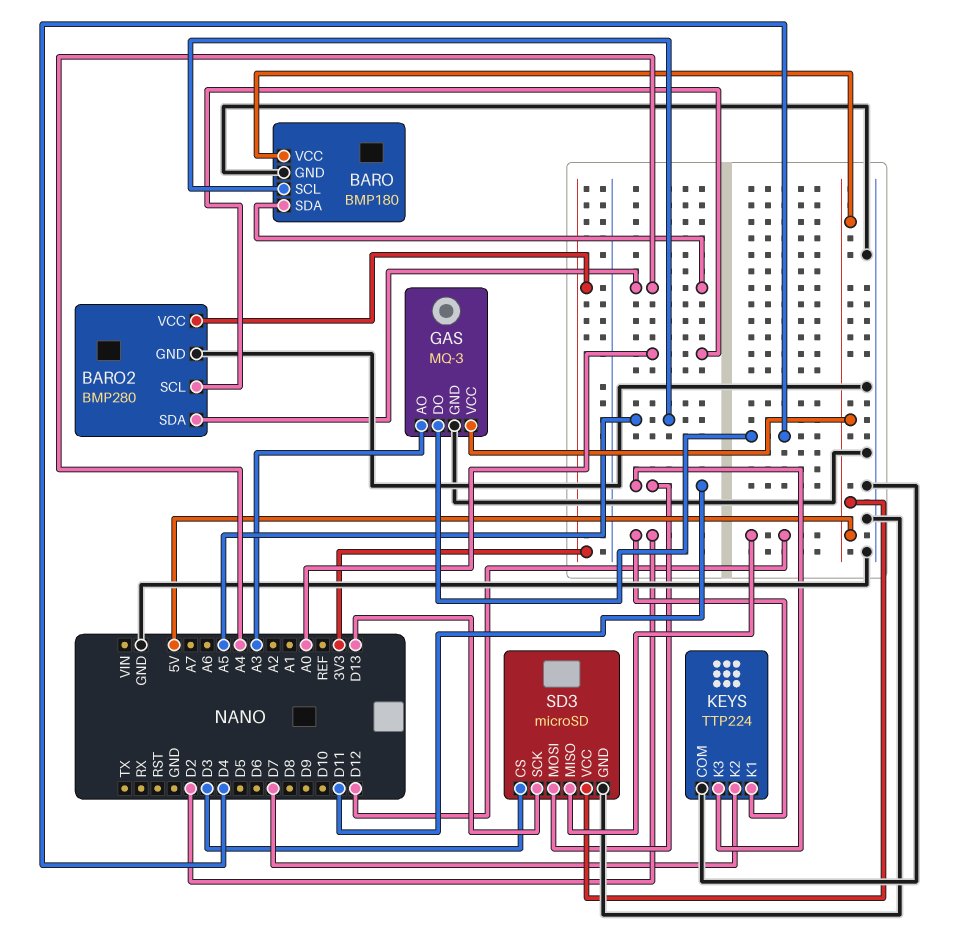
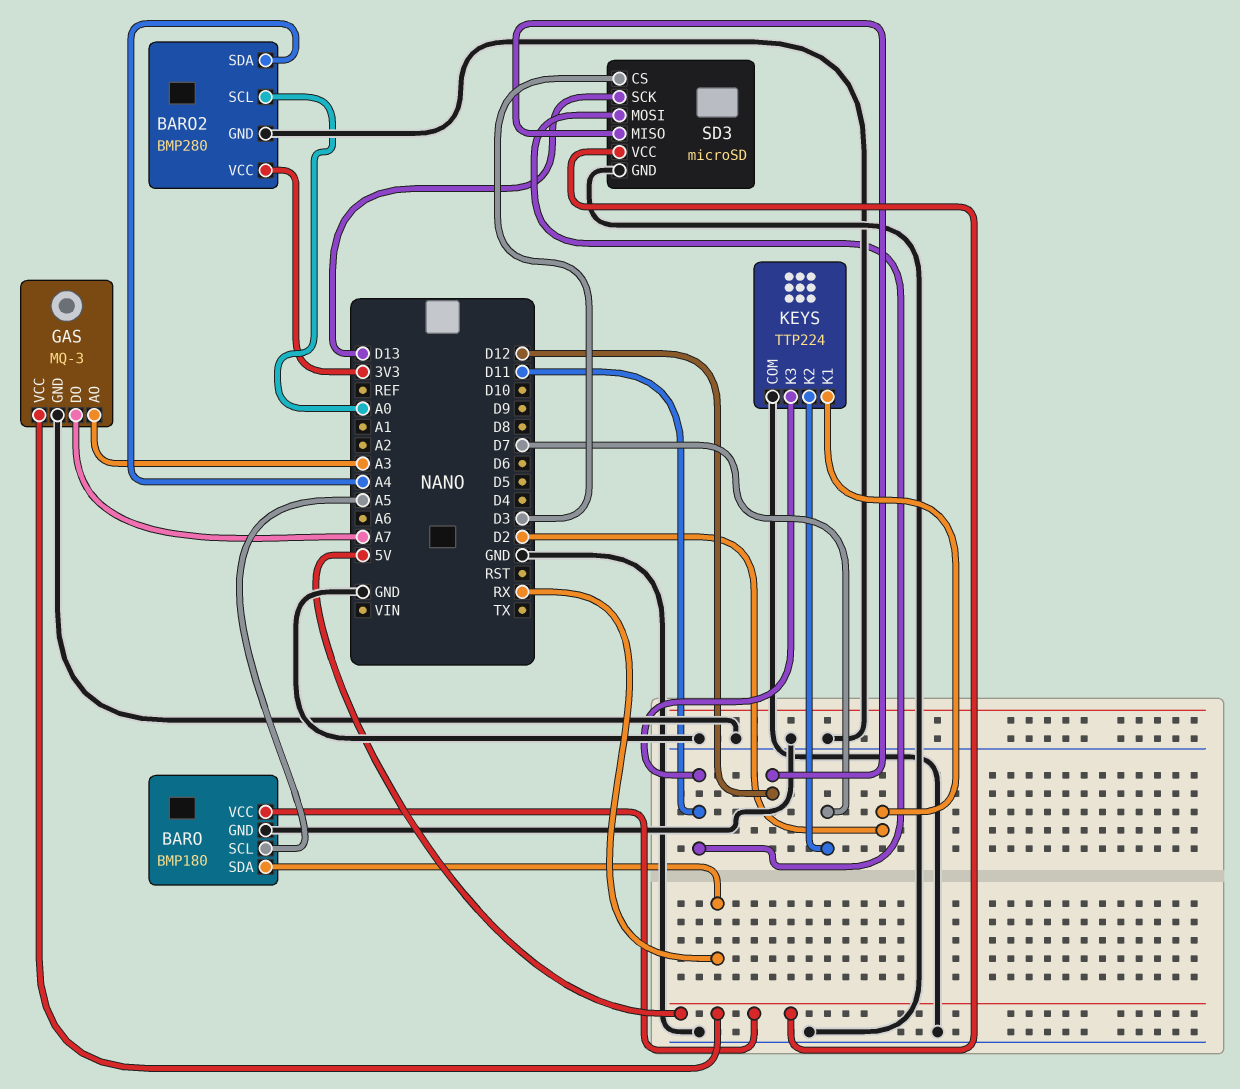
BARO pin SDA: A4 -> RX
GAS pin DO: D4 -> A7

